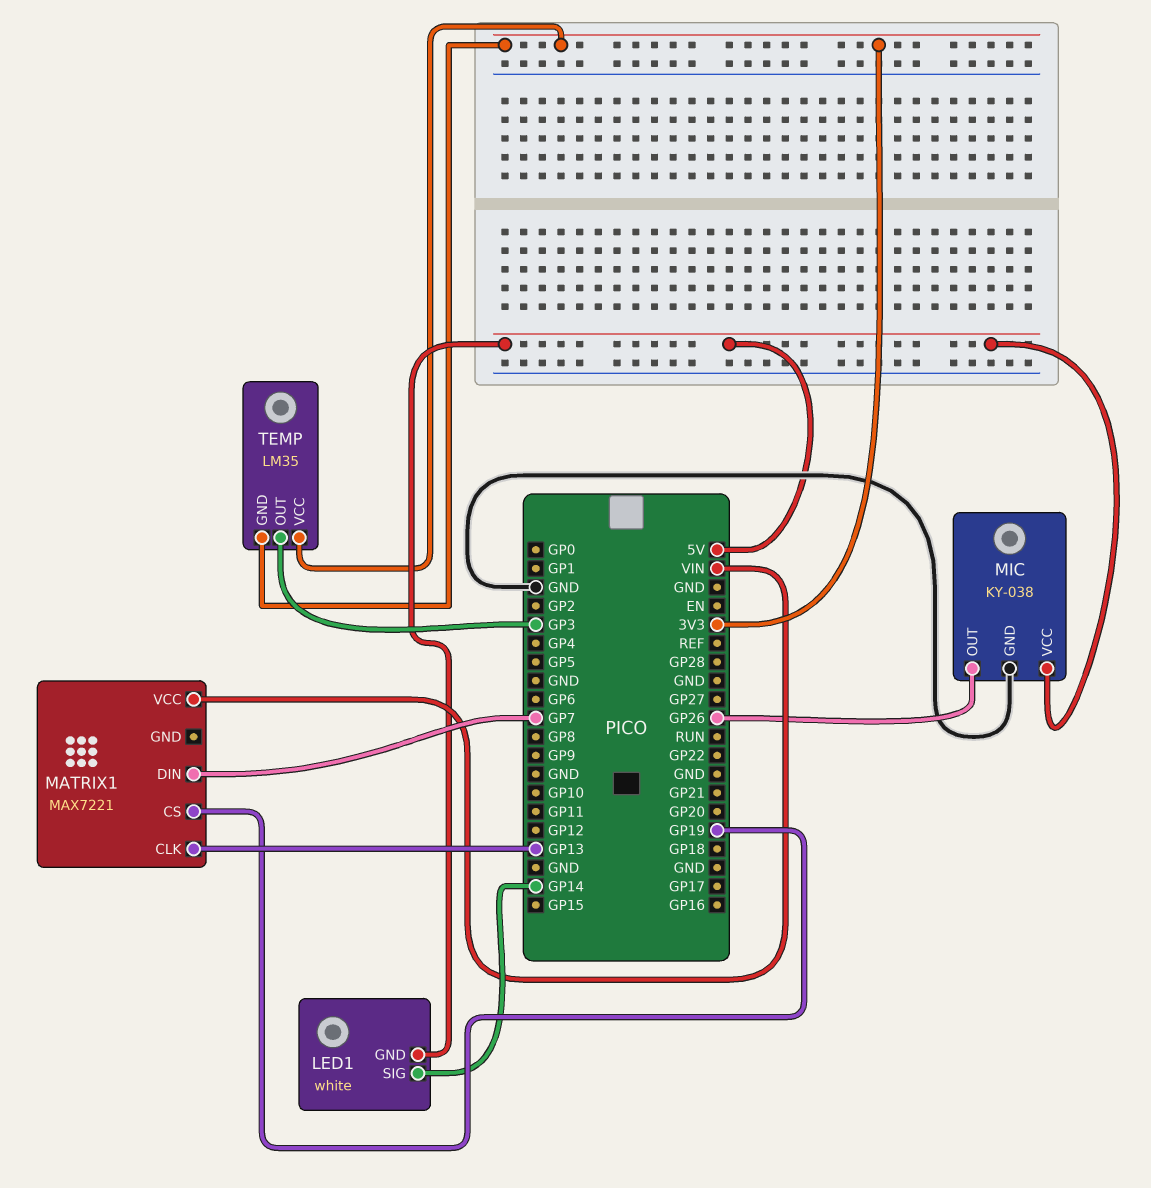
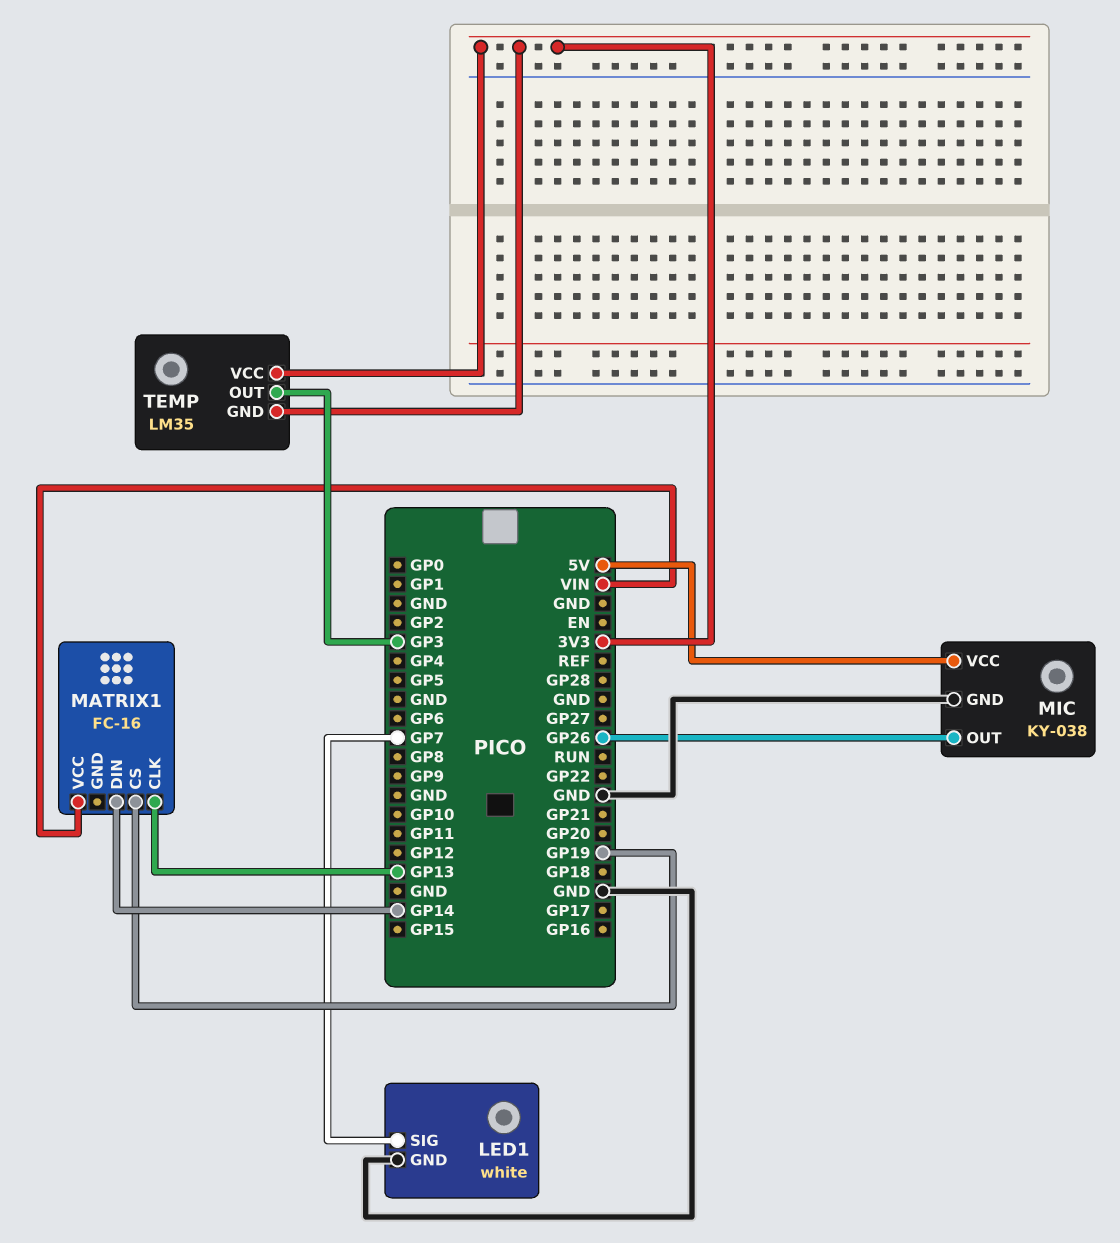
LED1 pin GND: 5V -> GND
LED1 pin SIG: GP14 -> GP7
MATRIX1: MAX7221 -> FC-16
MATRIX1 pin DIN: GP7 -> GP14

